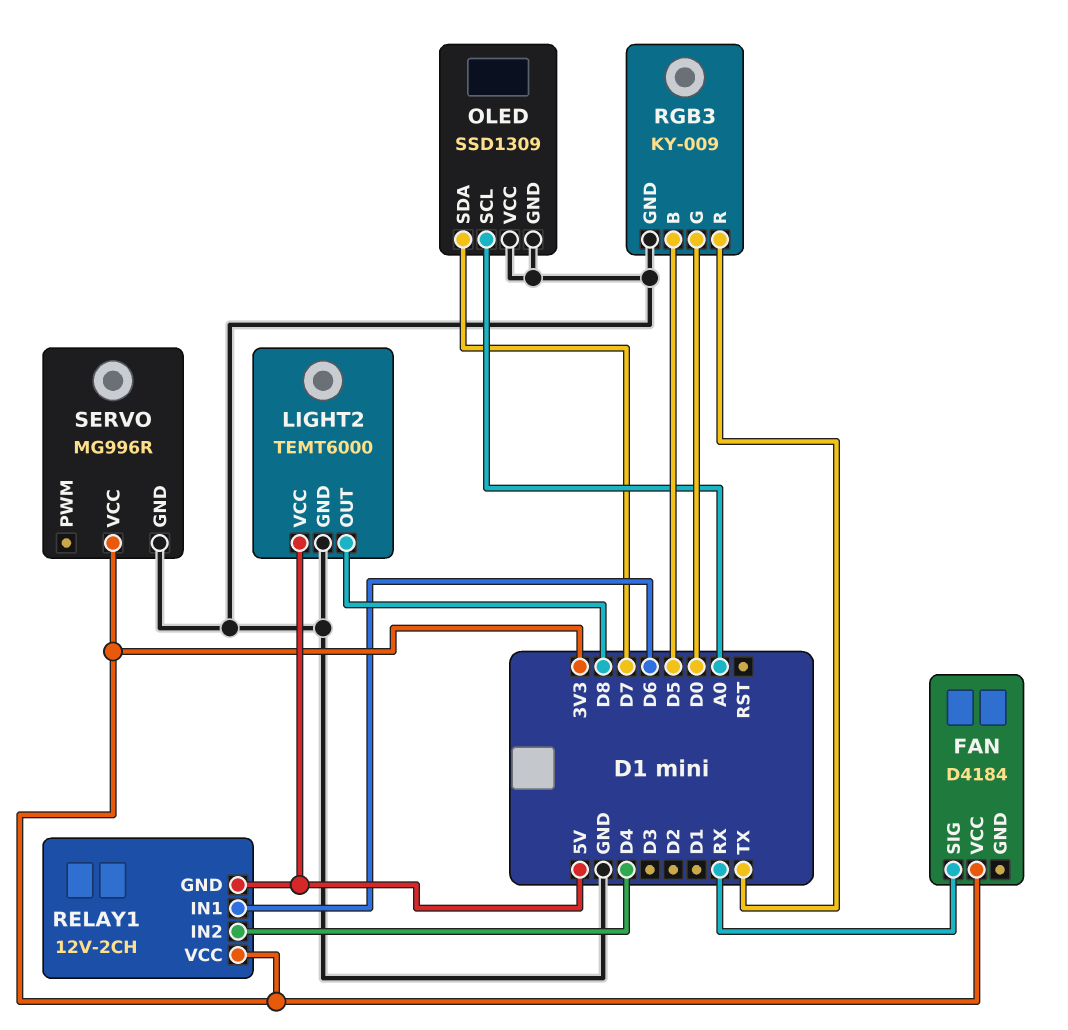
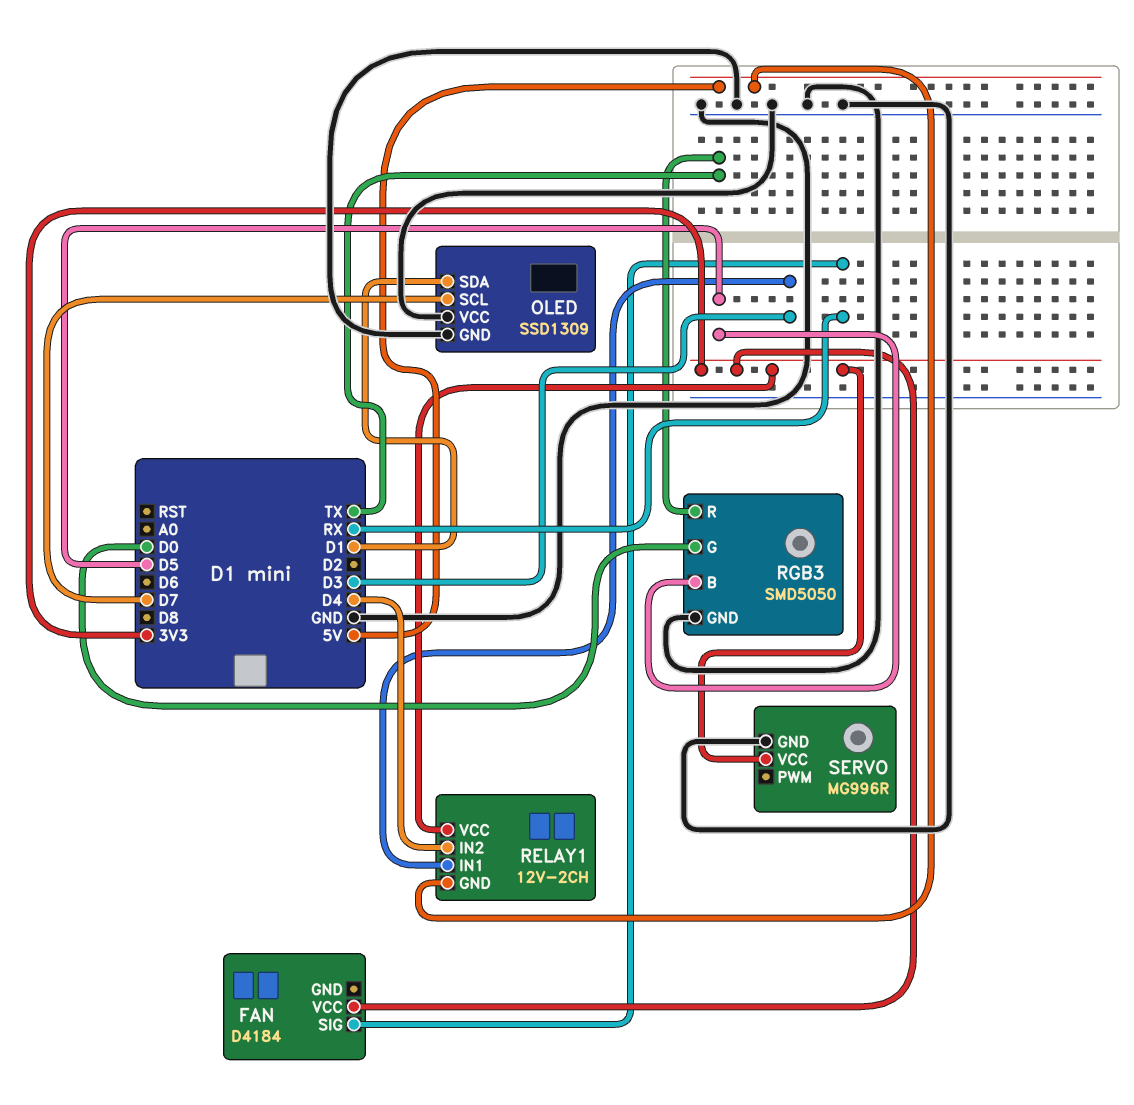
LIGHT2: TEMT6000 -> none
LIGHT2 pin GND: GND -> none
LIGHT2 pin OUT: D8 -> none
LIGHT2 pin VCC: 5V -> none
OLED pin SCL: A0 -> D7
OLED pin SDA: D7 -> D1
RELAY1 pin IN1: D6 -> D3
RGB3: KY-009 -> SMD5050

